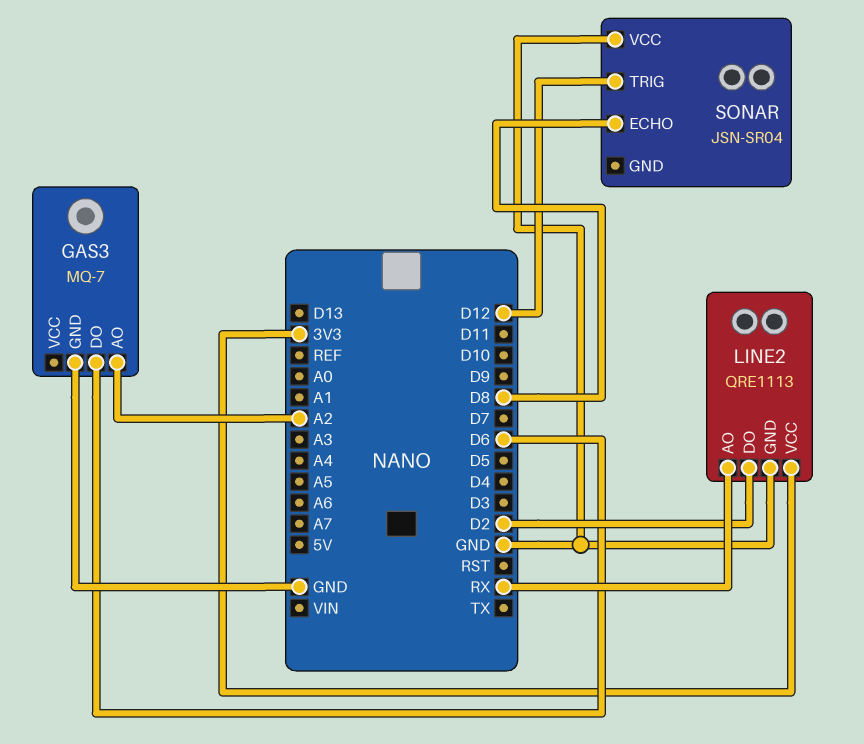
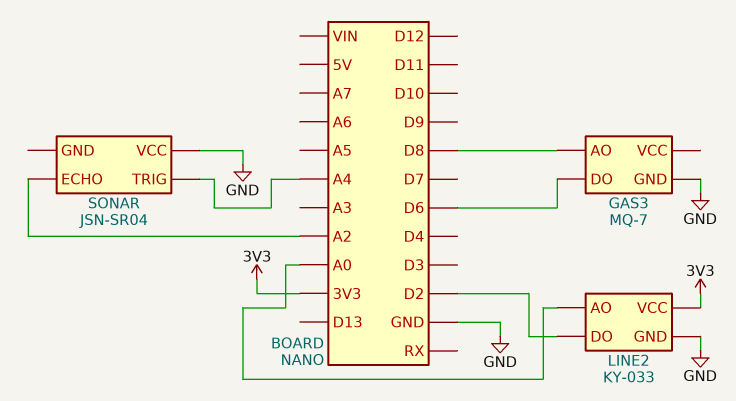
GAS3 pin AO: A2 -> D8
LINE2: QRE1113 -> KY-033
LINE2 pin AO: RX -> A0
SONAR pin ECHO: D8 -> A2
SONAR pin TRIG: D12 -> A4

